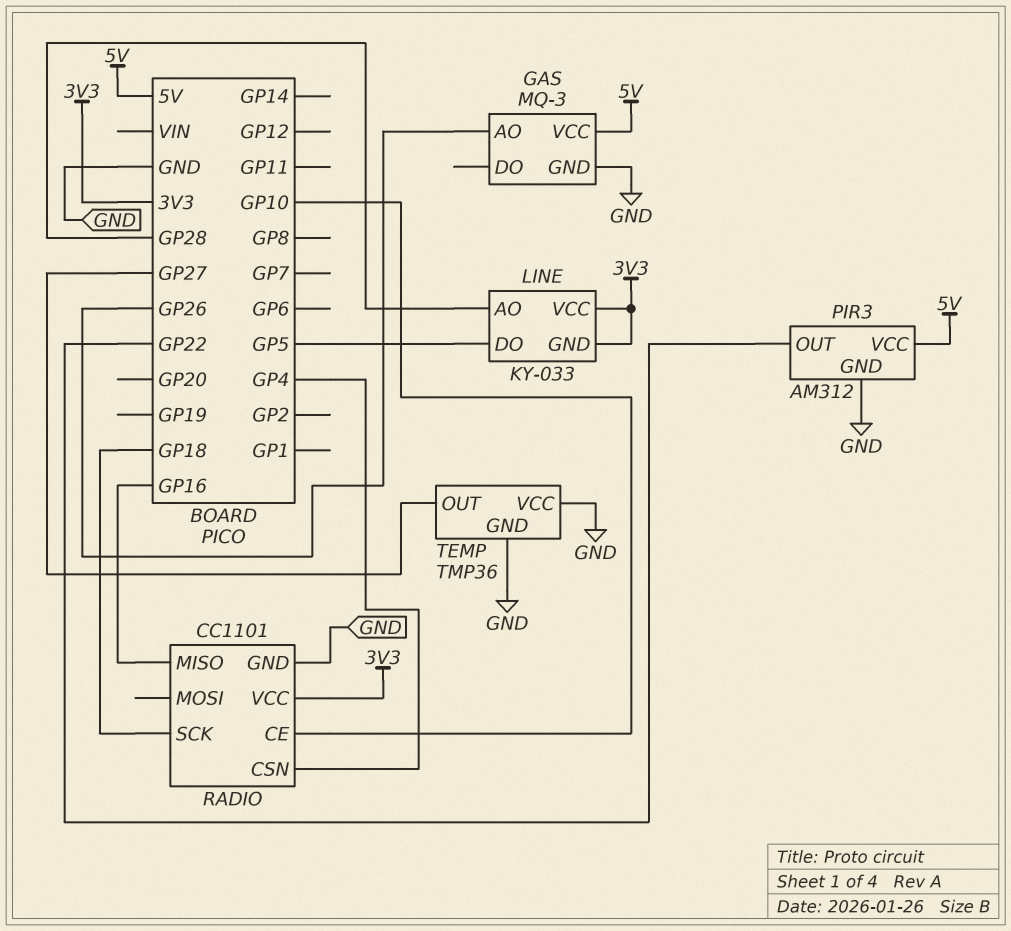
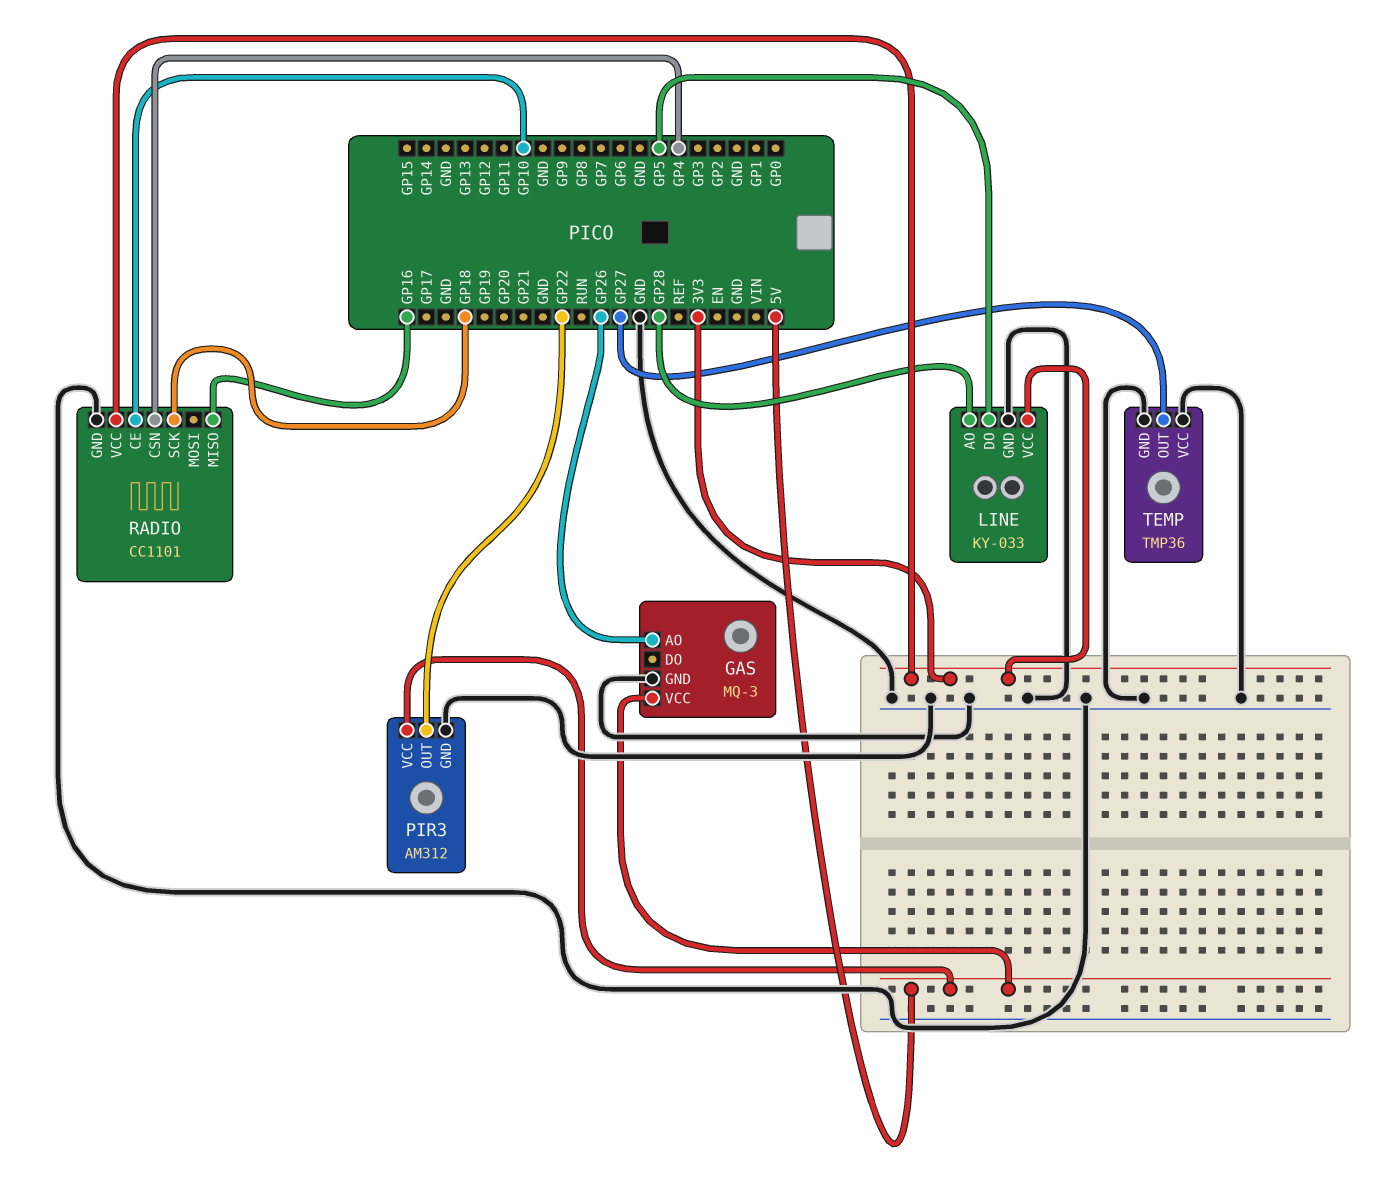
LINE pin GND: 3V3 -> GND

